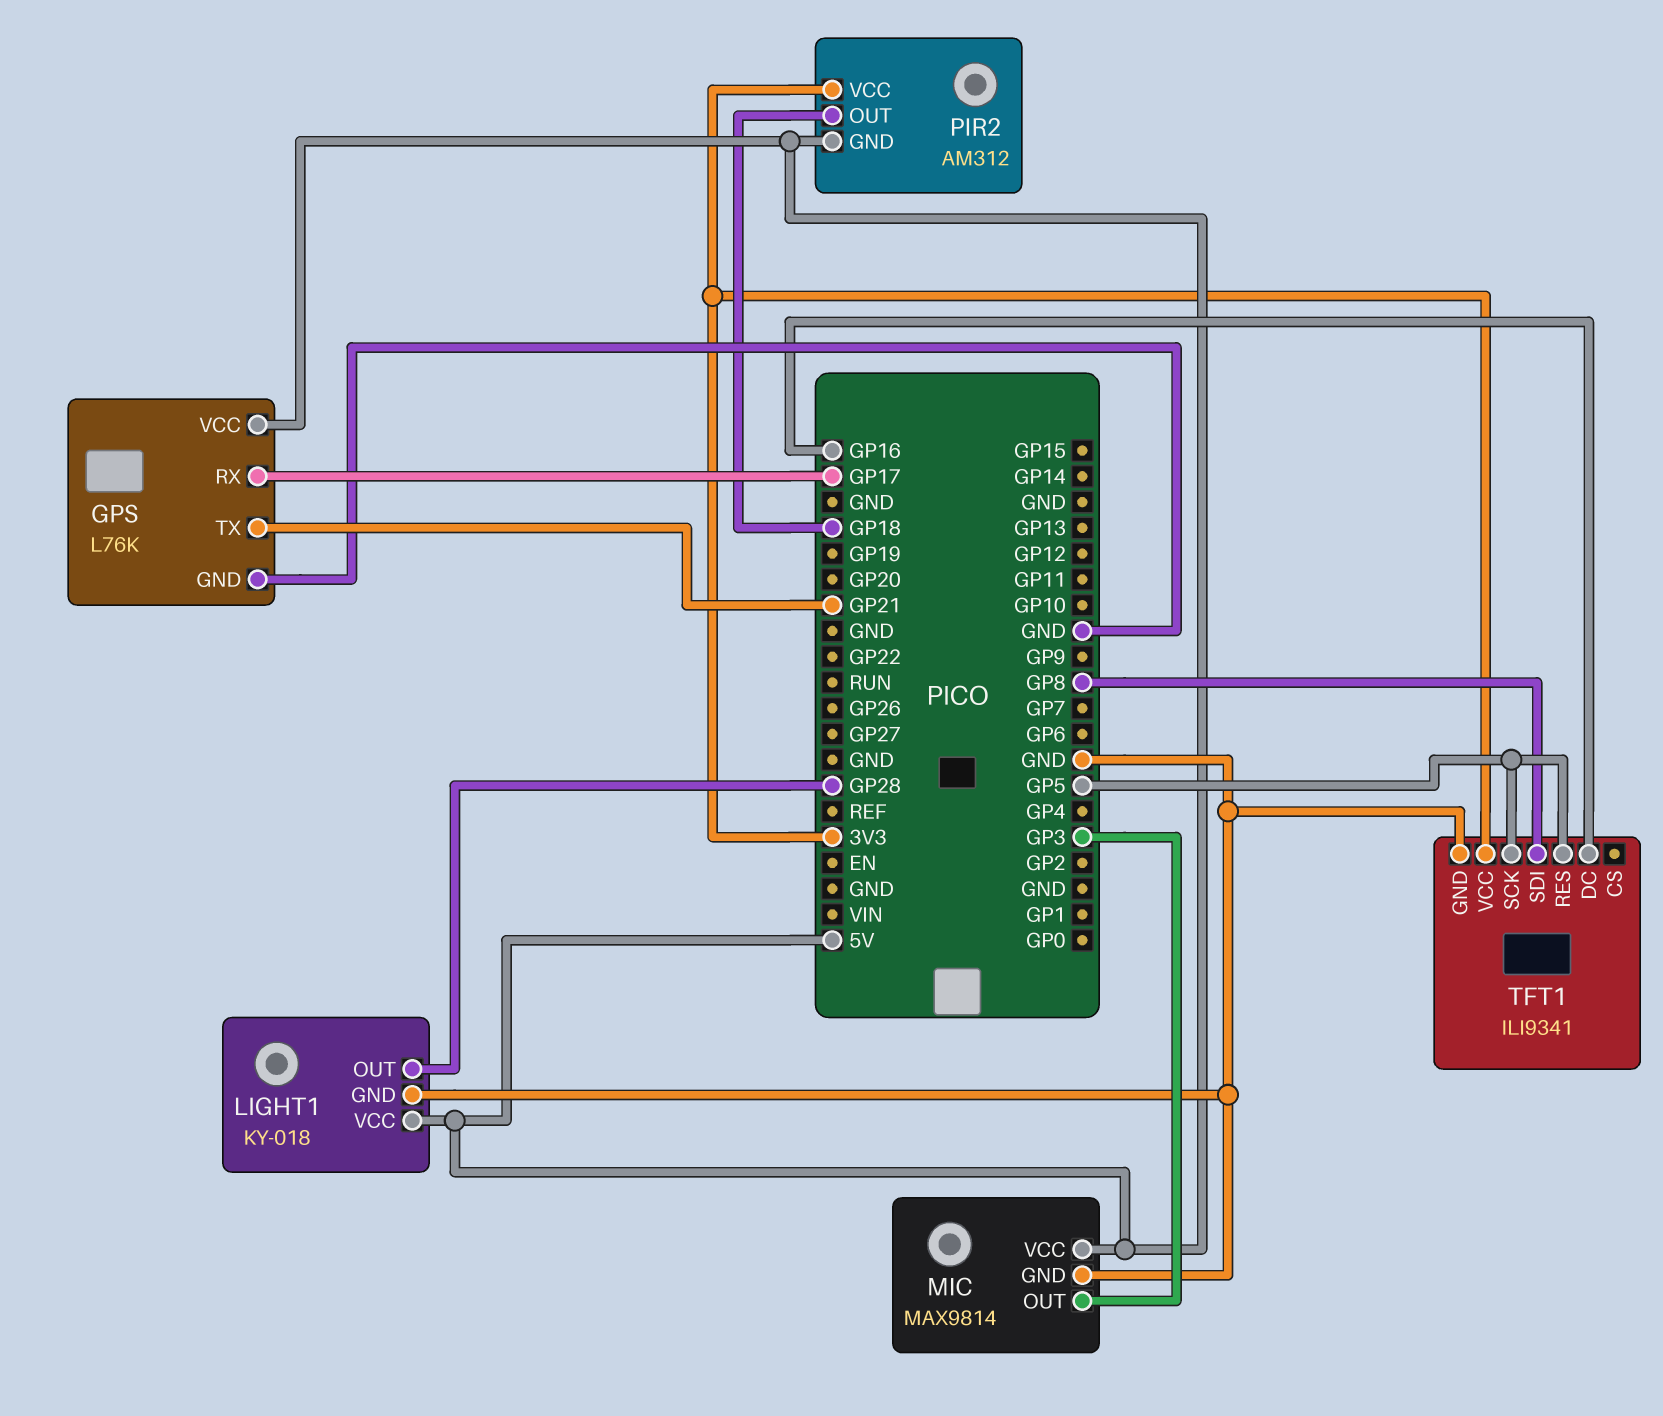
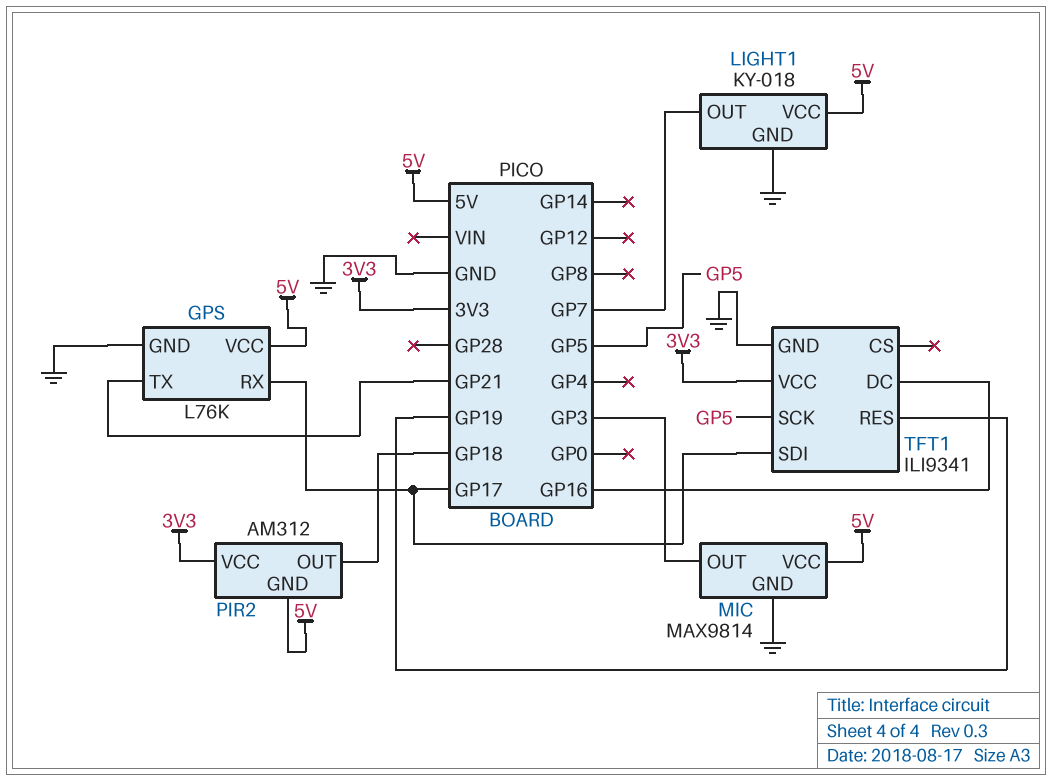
LIGHT1 pin OUT: GP28 -> GP7
TFT1 pin RES: GP5 -> GP19
TFT1 pin SDI: GP8 -> GP17

